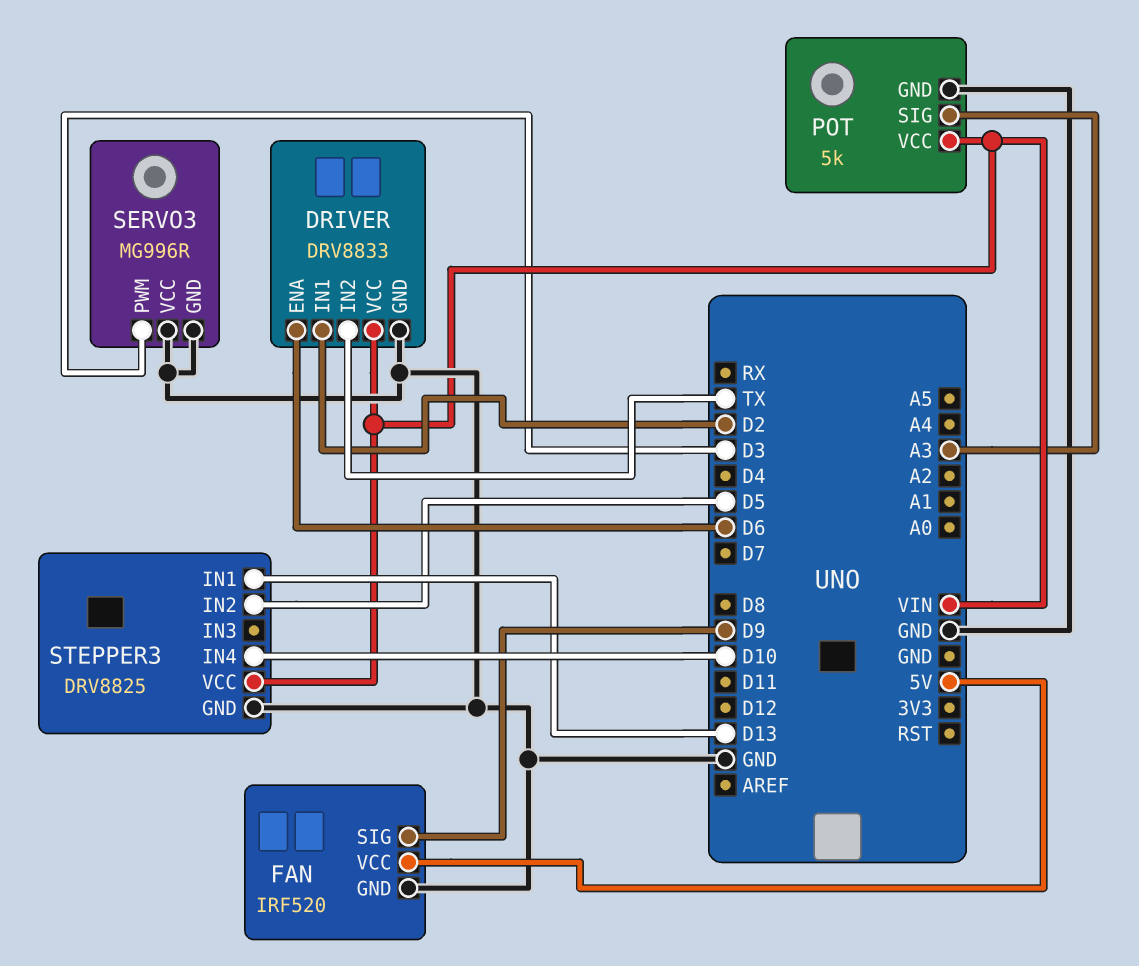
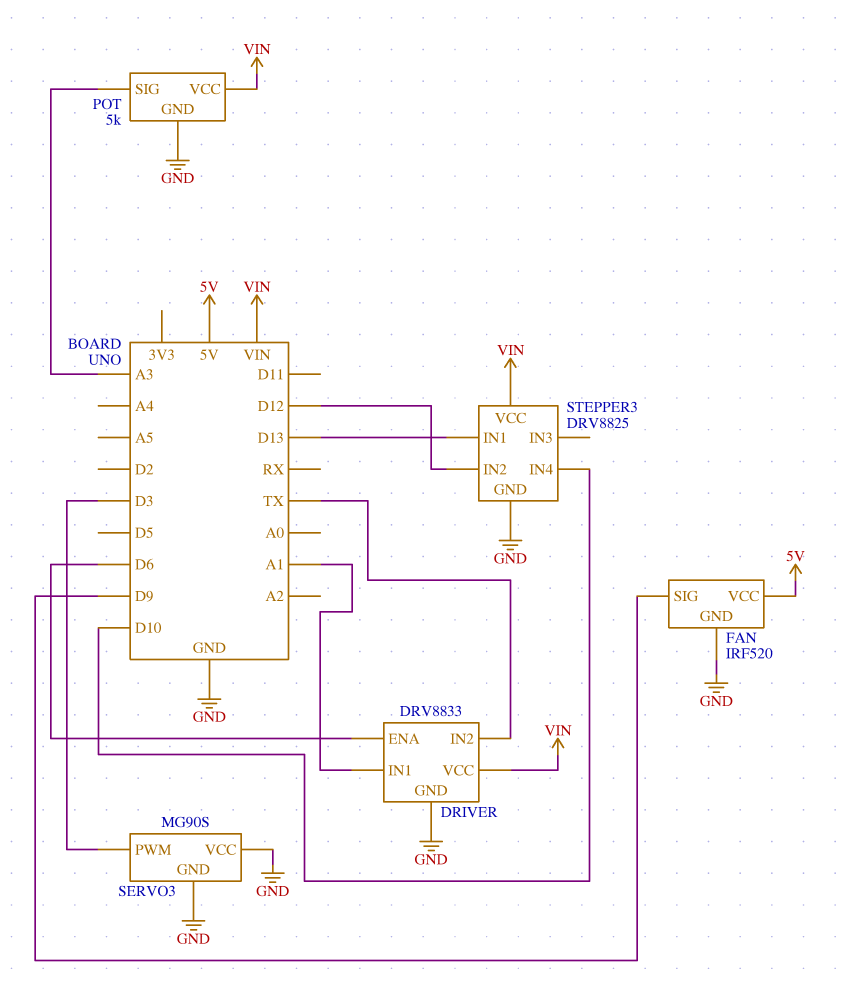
DRIVER pin IN1: D2 -> A1
SERVO3: MG996R -> MG90S
STEPPER3 pin IN2: D5 -> D12

